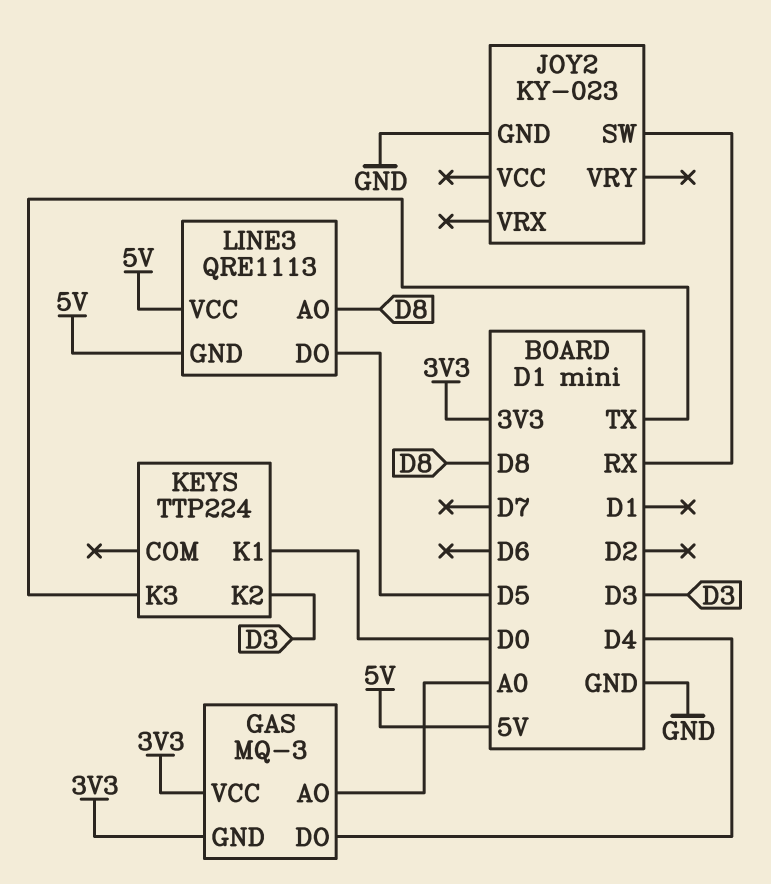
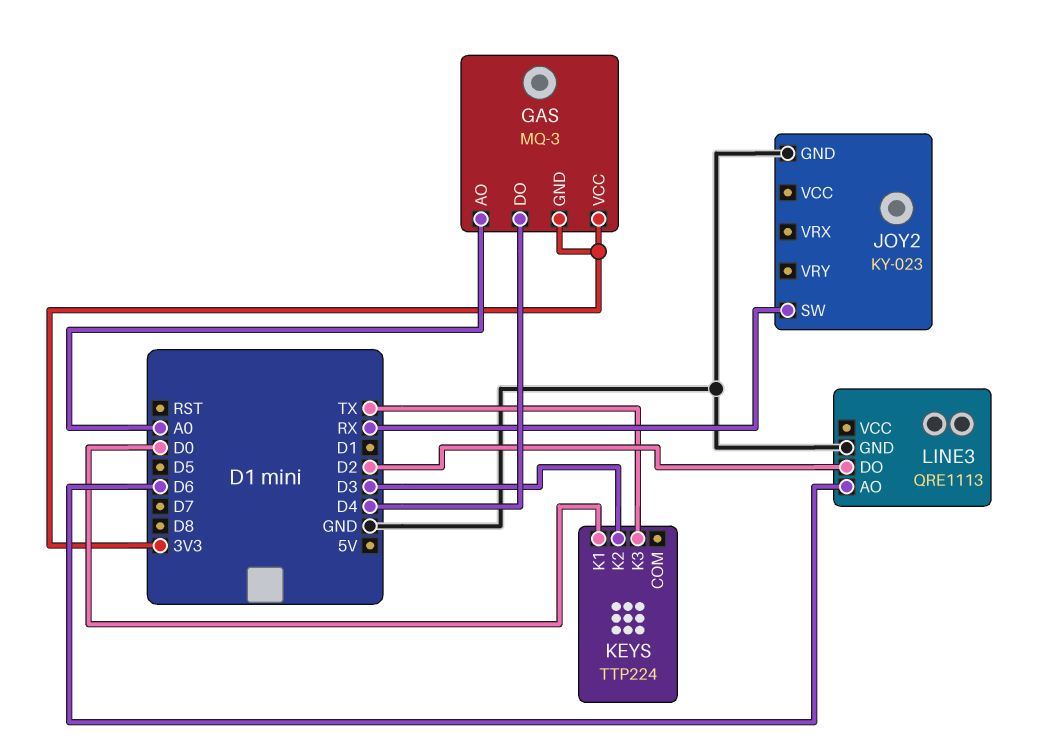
LINE3 pin AO: D8 -> D6
LINE3 pin DO: D5 -> D2
LINE3 pin GND: 5V -> GND
LINE3 pin VCC: 5V -> none

